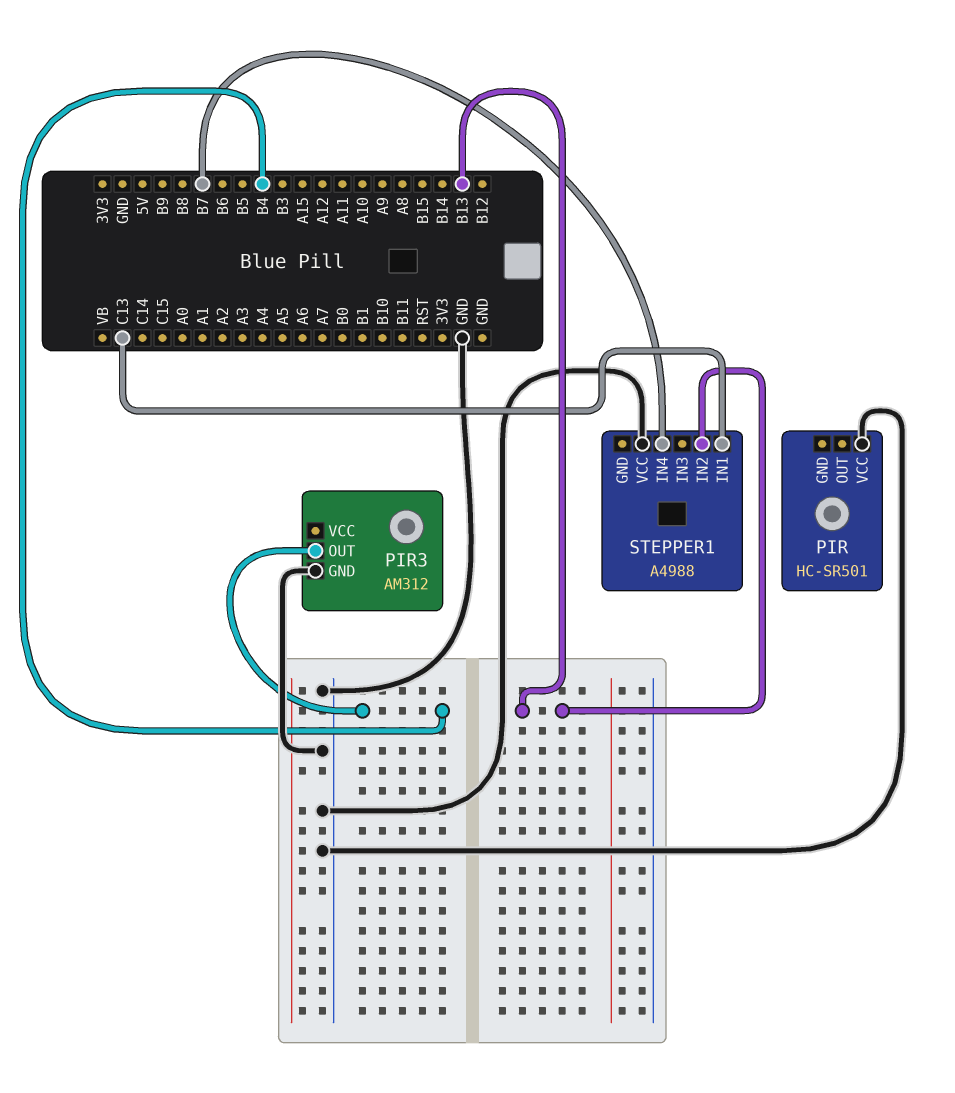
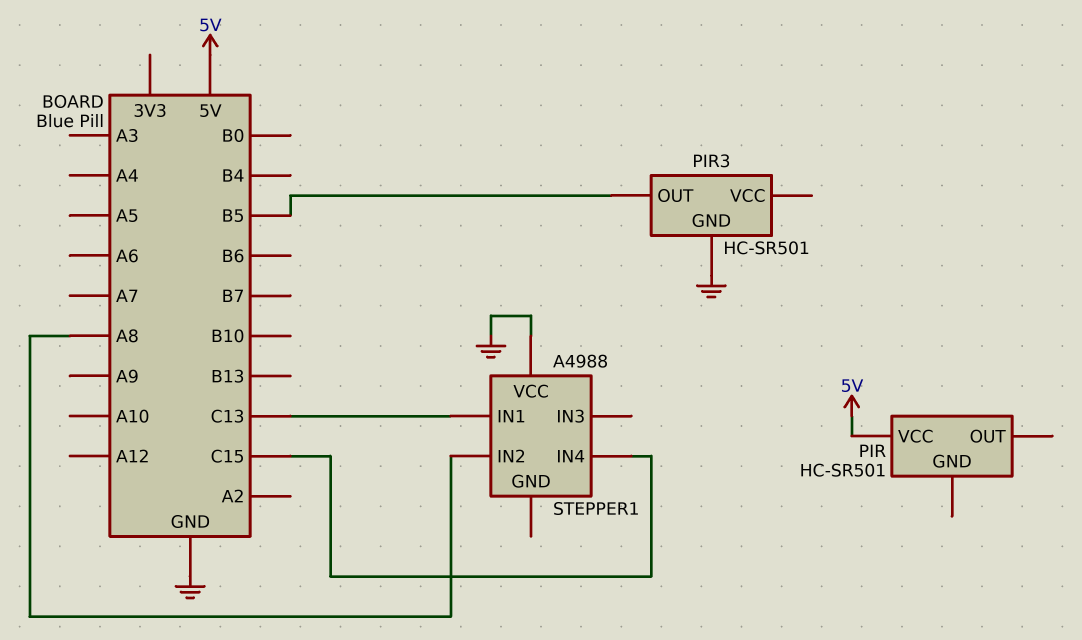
PIR pin VCC: GND -> 5V
PIR3: AM312 -> HC-SR501
PIR3 pin OUT: B4 -> B5
STEPPER1 pin IN2: B13 -> A8
STEPPER1 pin IN4: B7 -> C15

